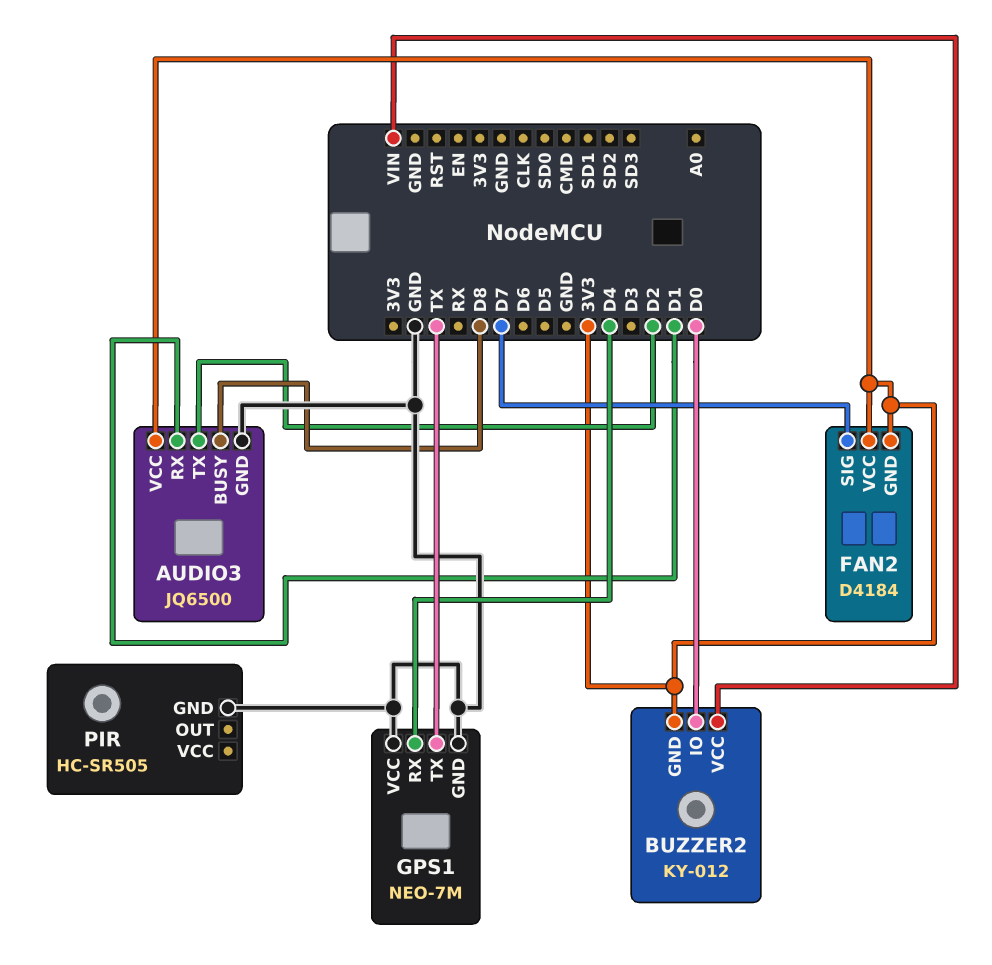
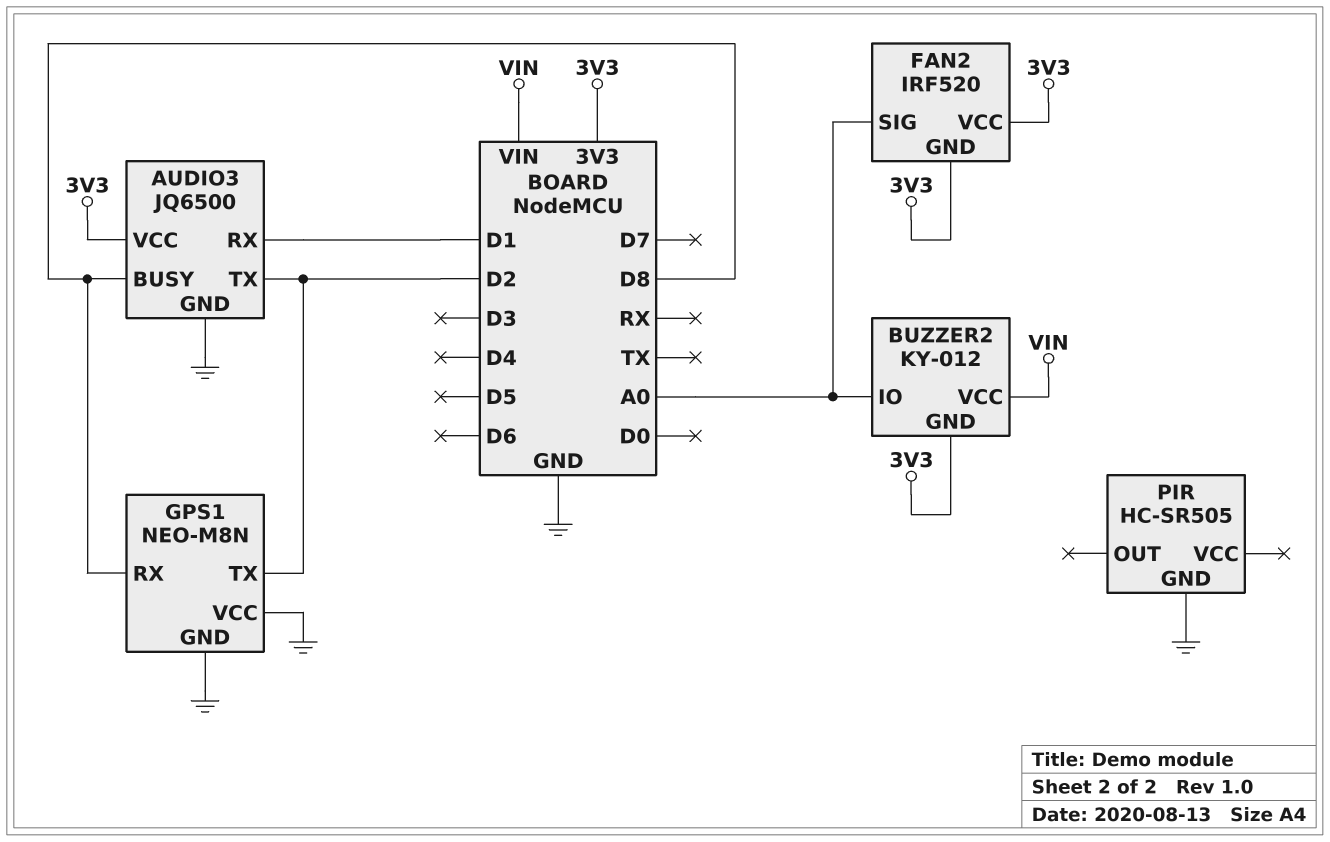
BUZZER2 pin IO: D0 -> A0
FAN2: D4184 -> IRF520
FAN2 pin SIG: D7 -> A0
GPS1: NEO-7M -> NEO-M8N
GPS1 pin RX: D4 -> D8
GPS1 pin TX: TX -> D2

